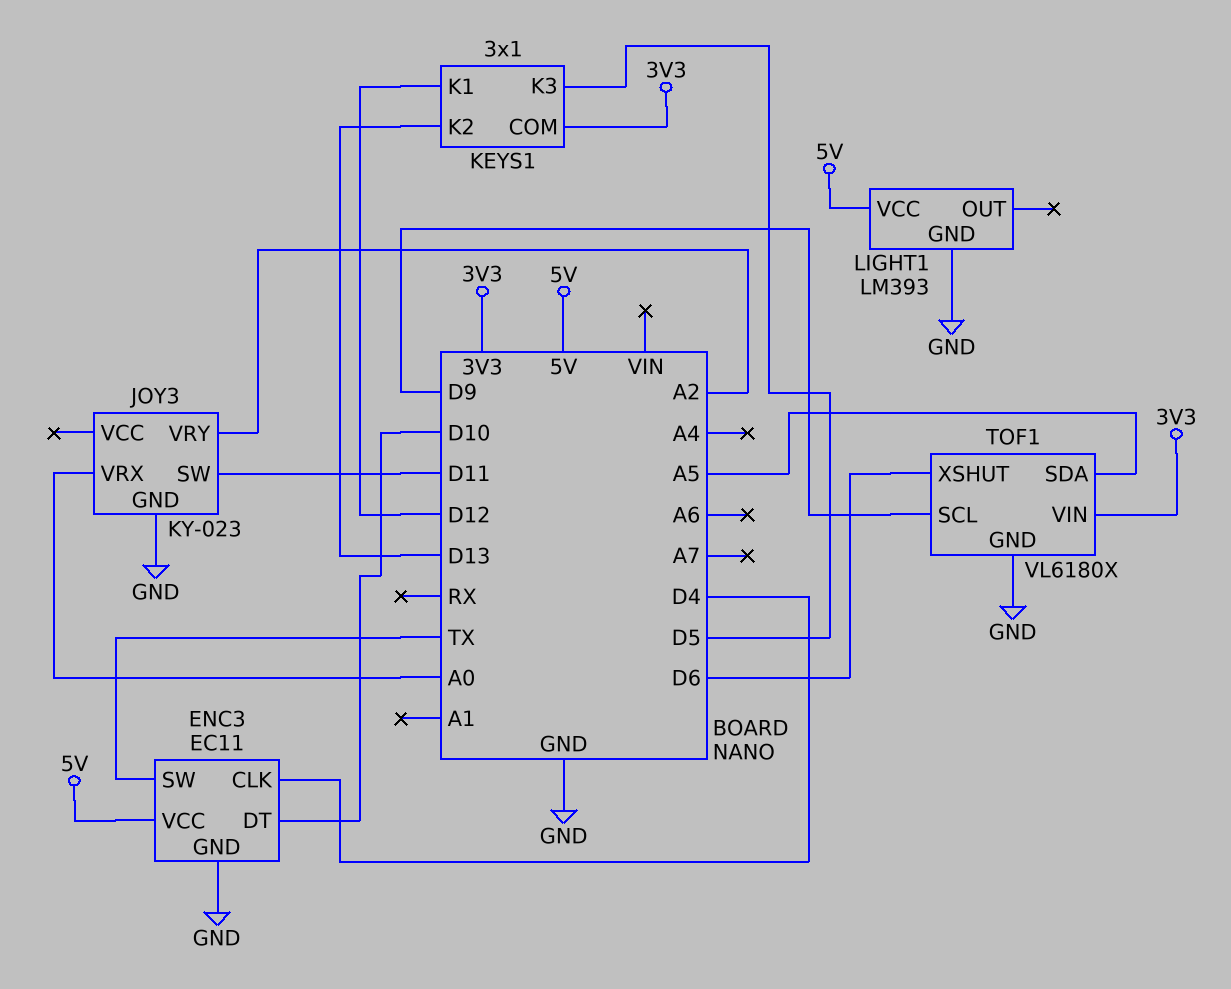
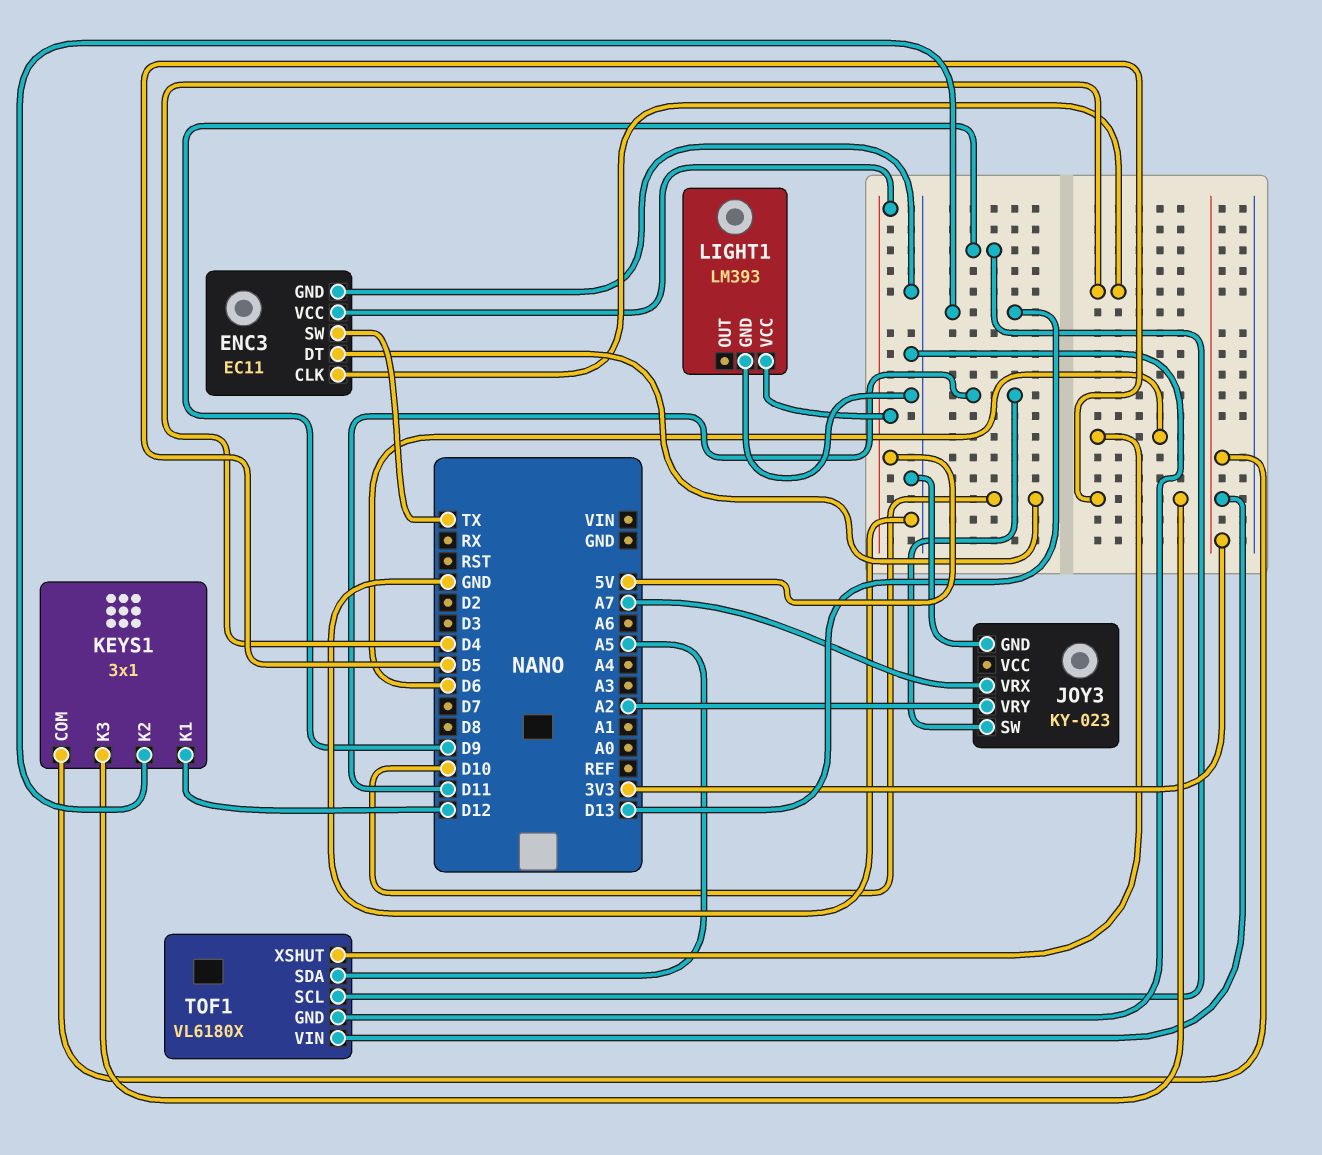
JOY3 pin VRX: A0 -> A7

